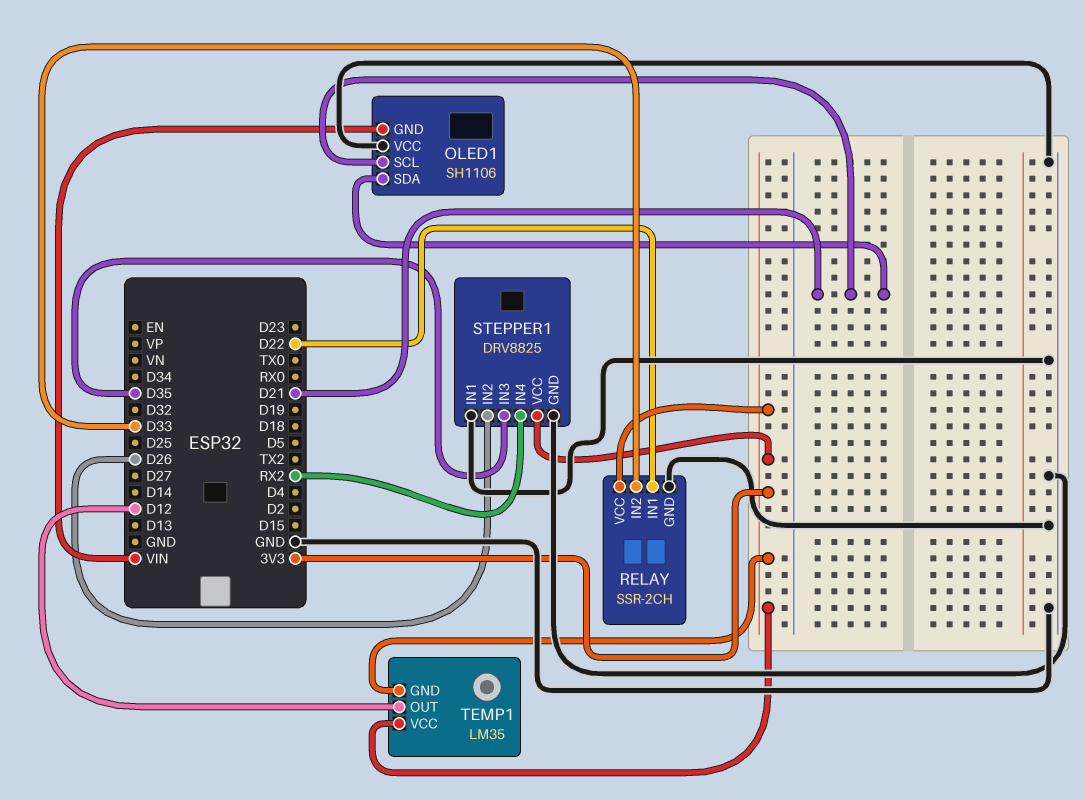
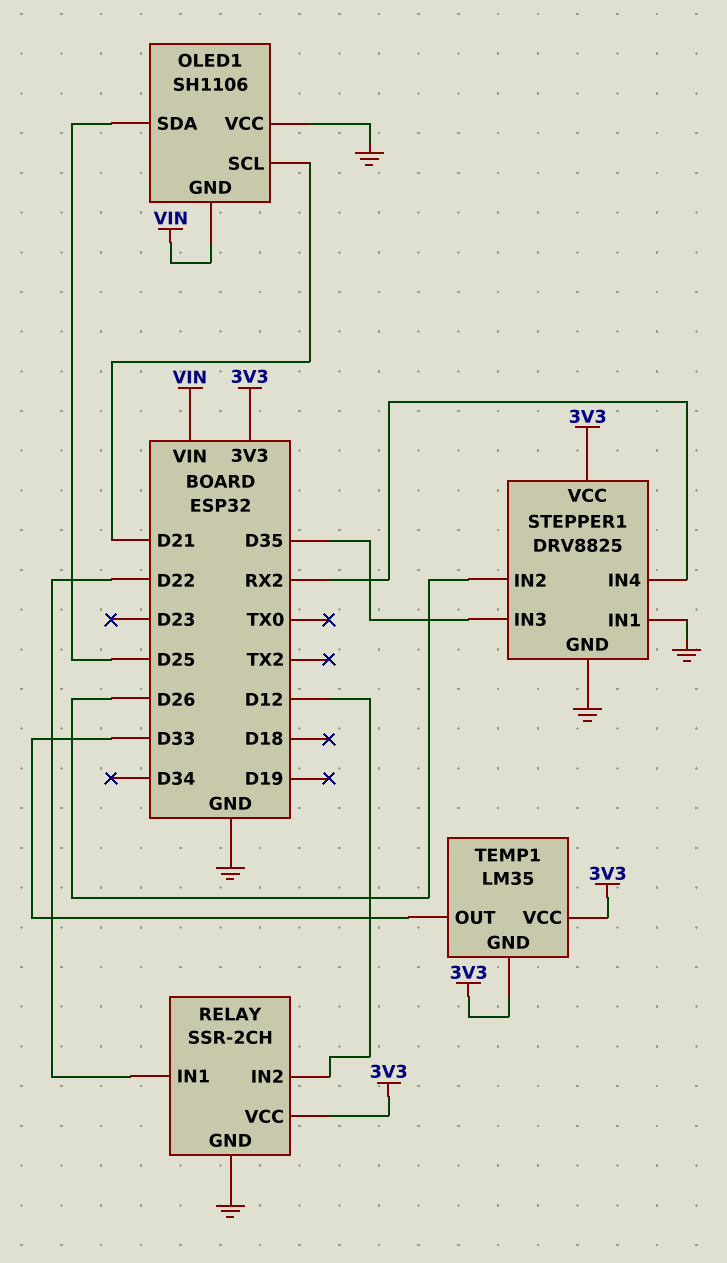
OLED1 pin SDA: D21 -> D25
RELAY pin IN2: D33 -> D12
TEMP1 pin OUT: D12 -> D33

